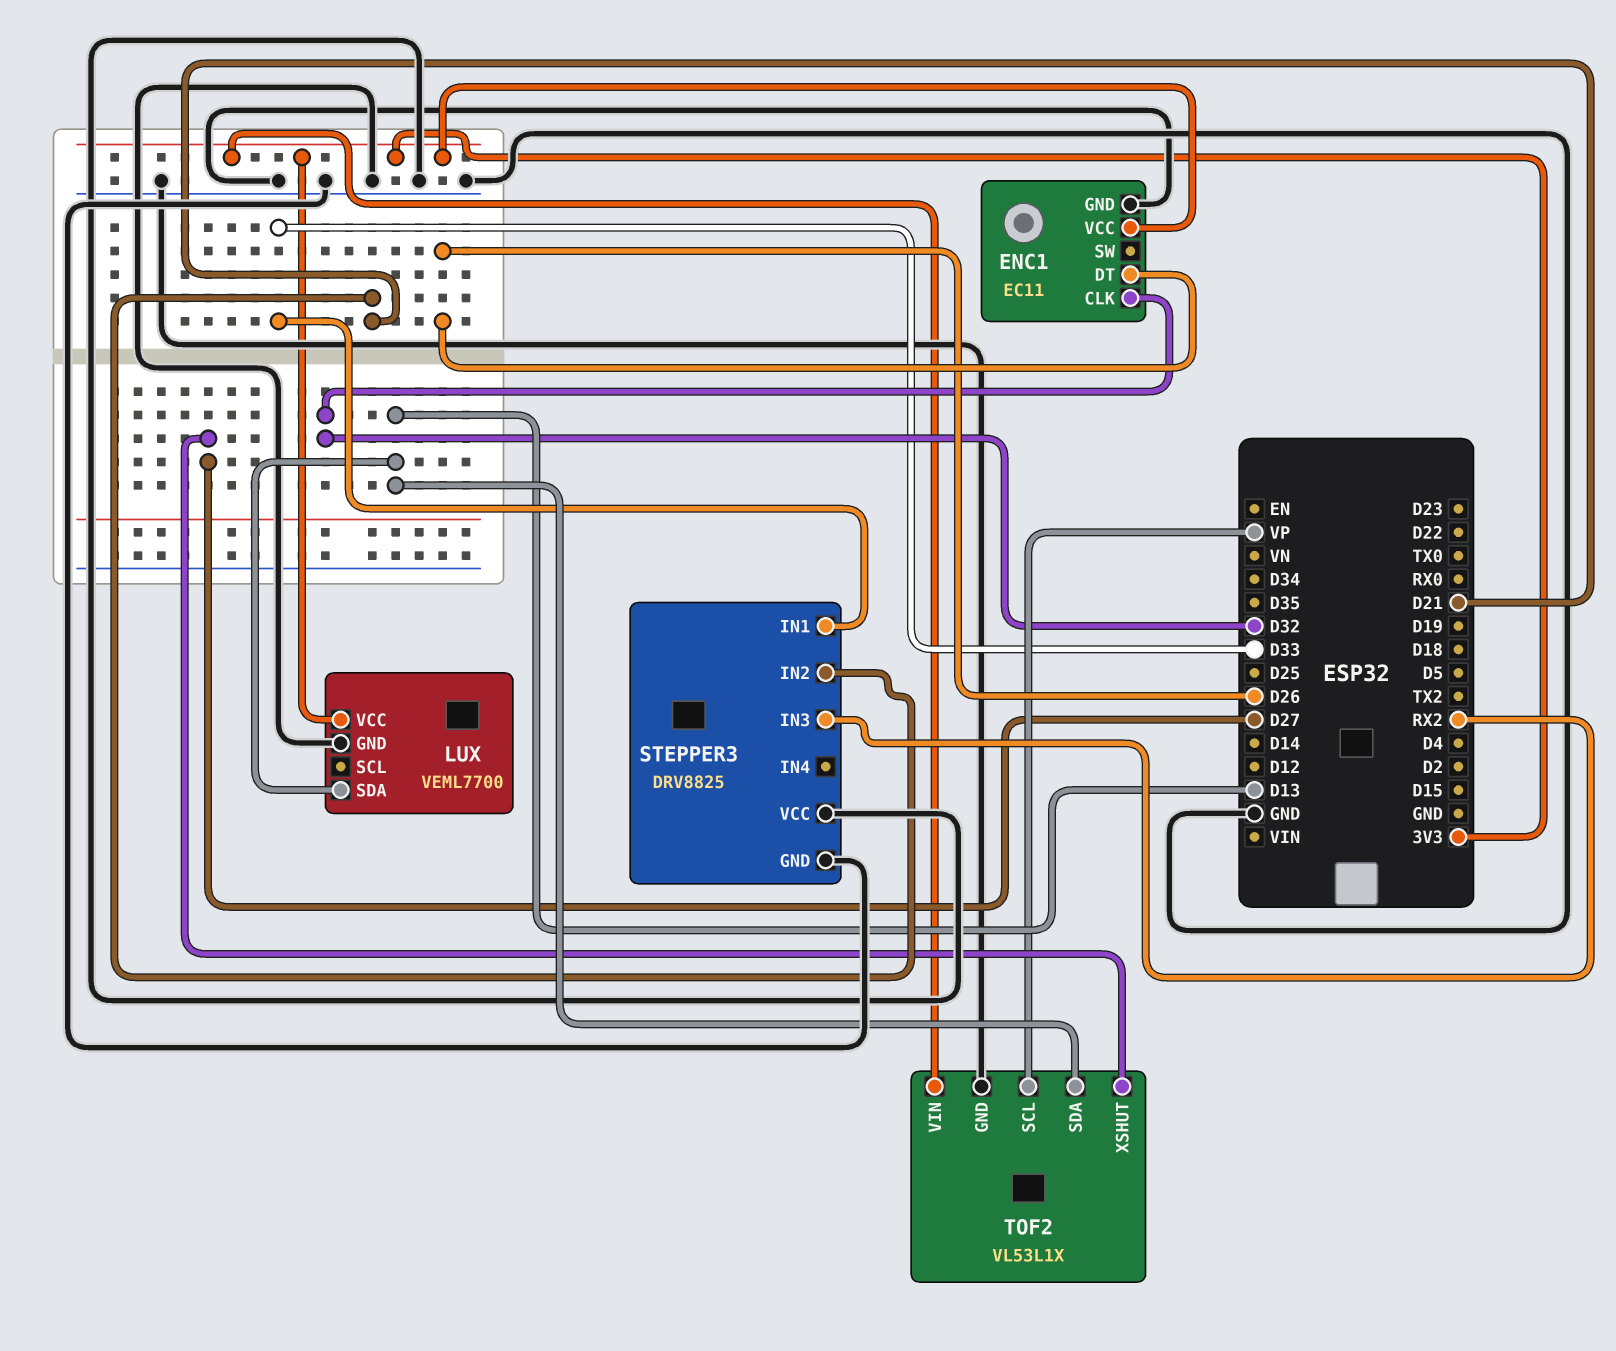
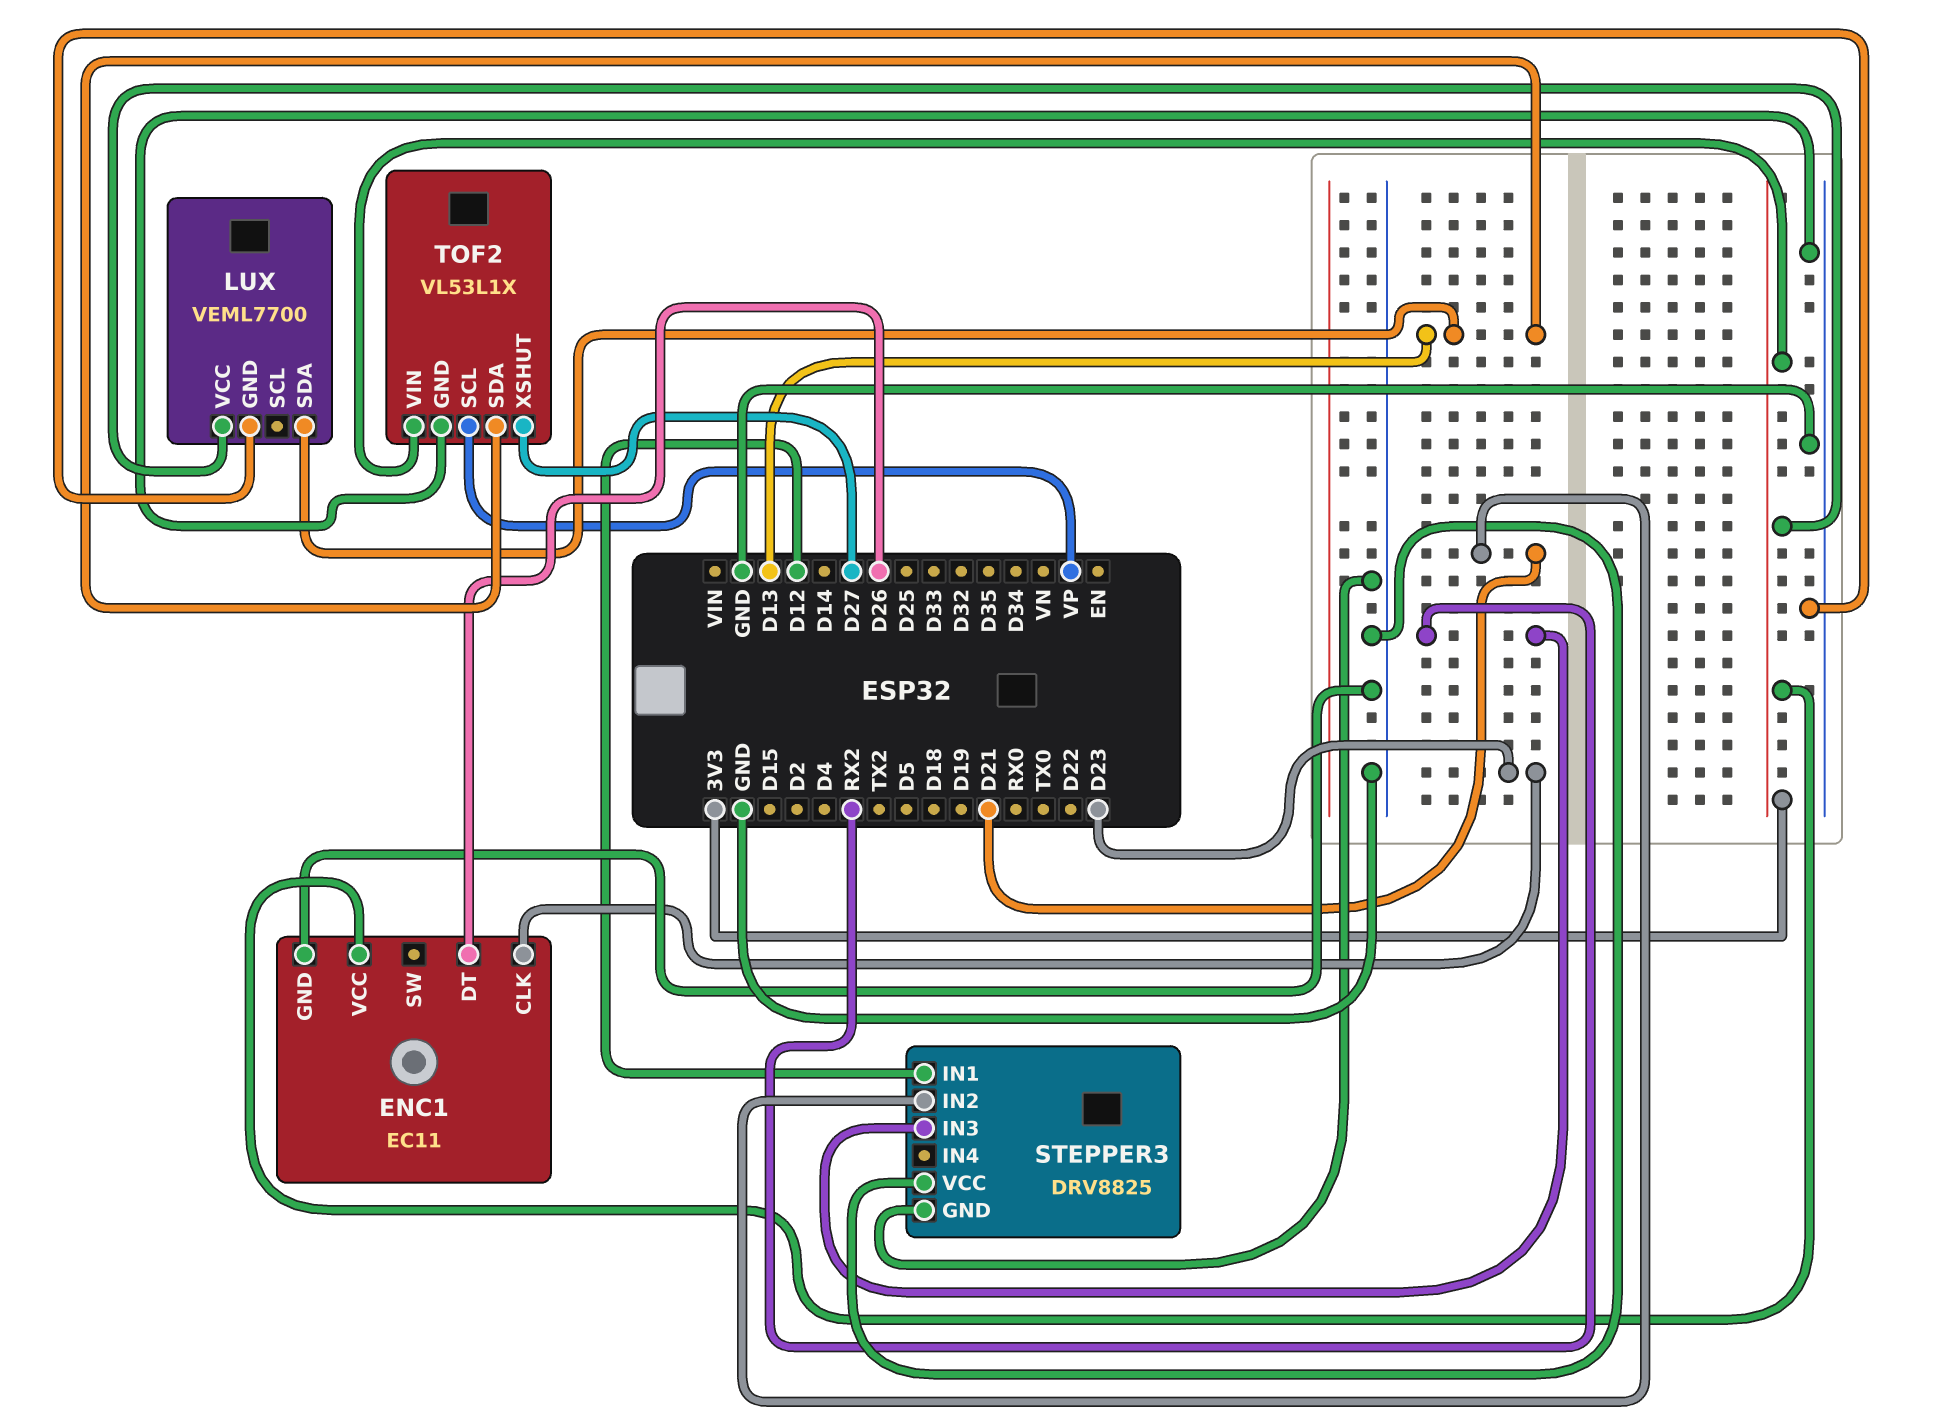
ENC1 pin CLK: D32 -> D23
STEPPER3 pin IN1: D33 -> D12

